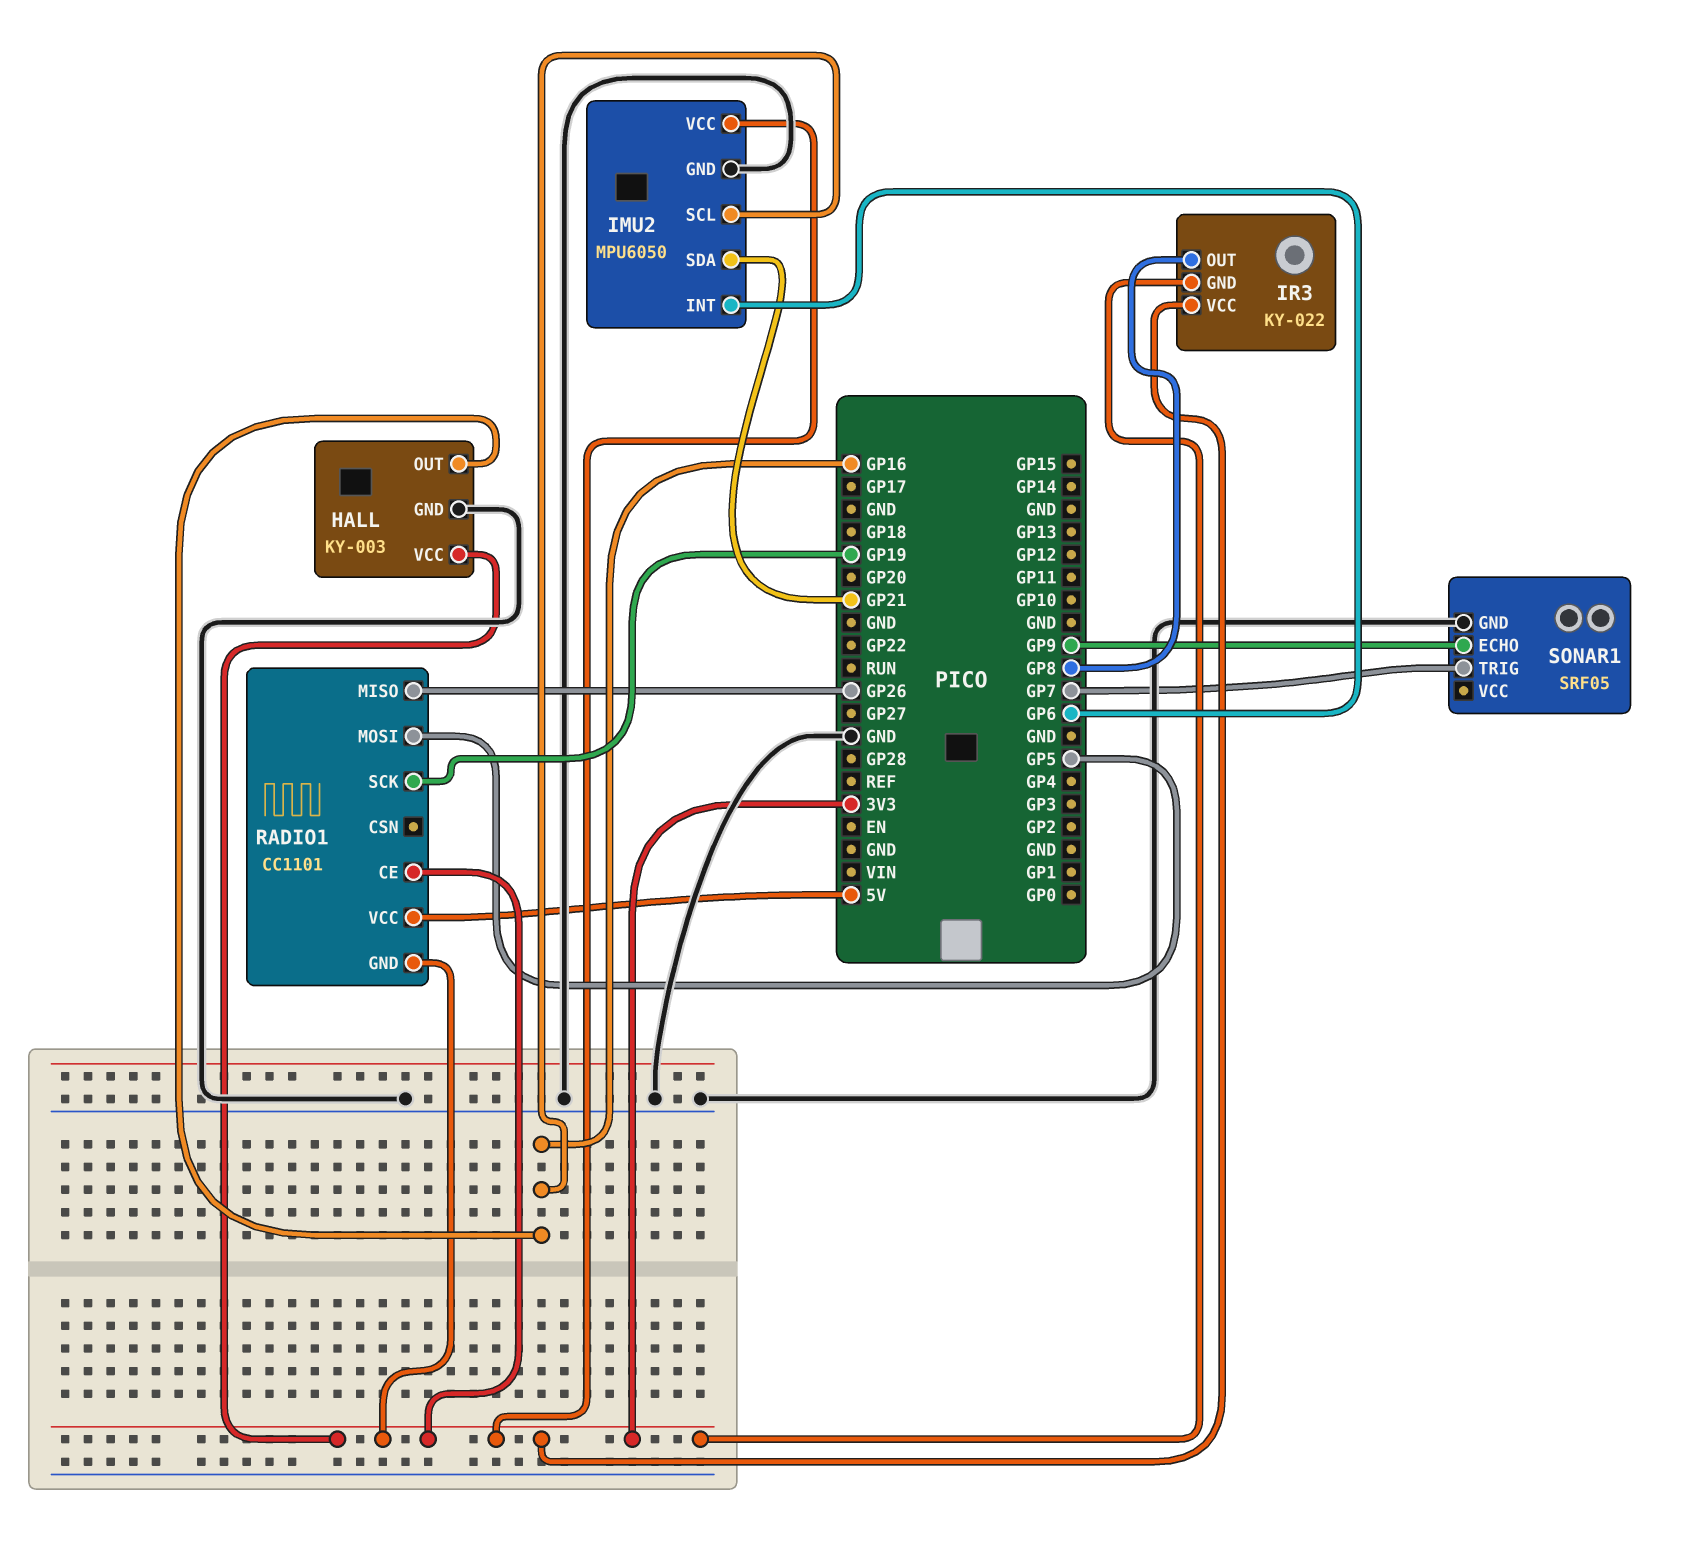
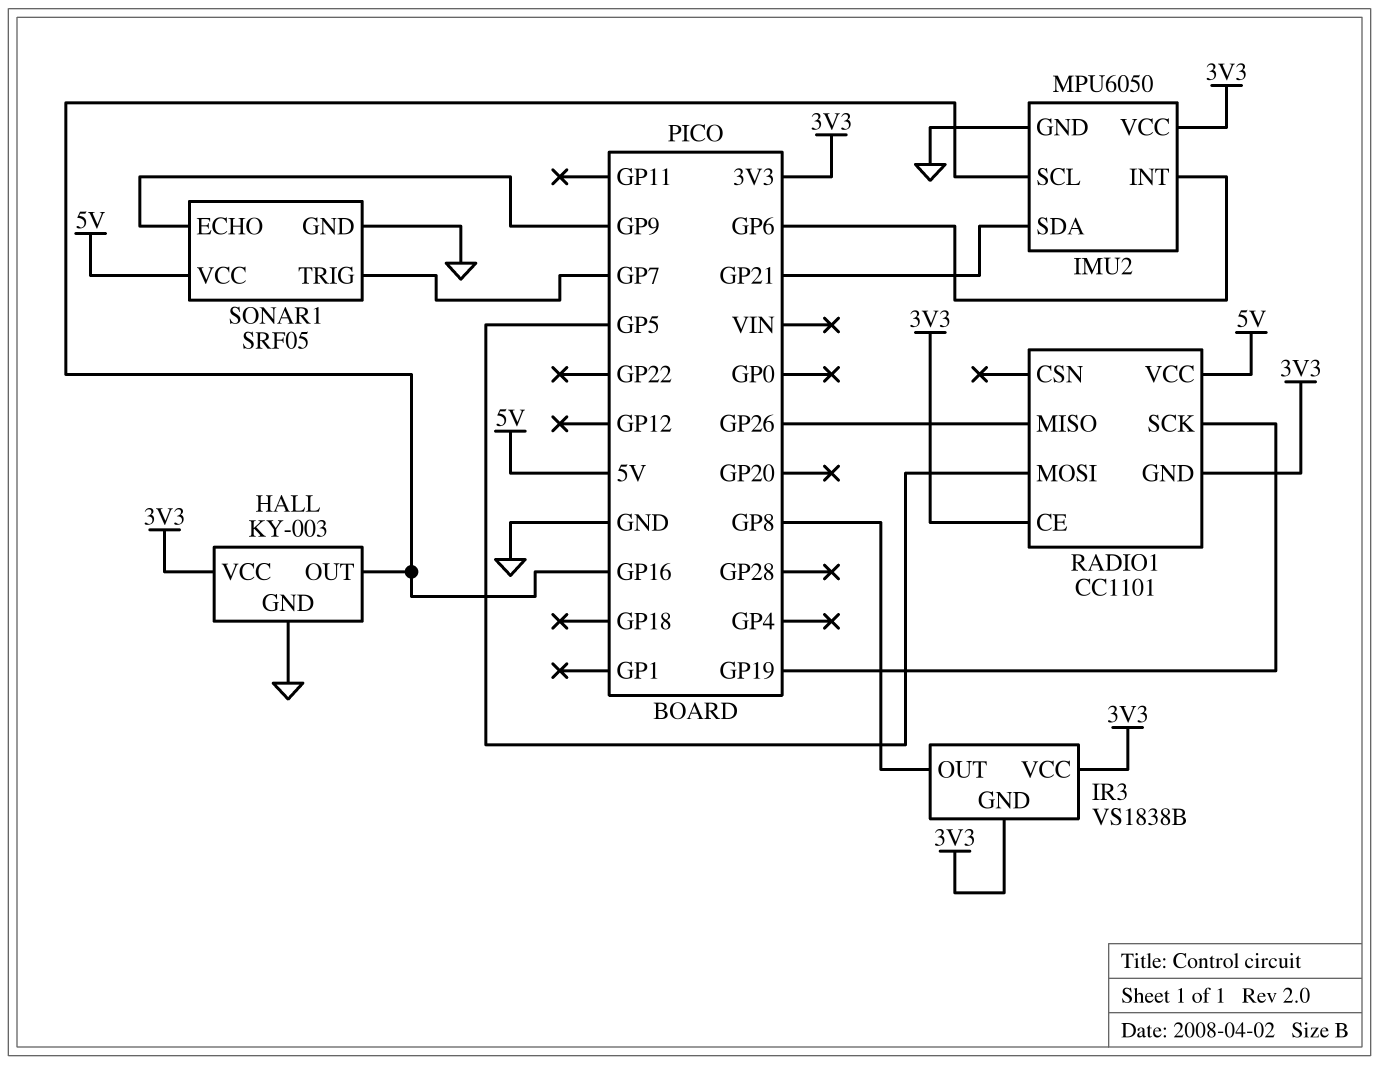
IR3: KY-022 -> VS1838B
SONAR1 pin VCC: none -> 5V

